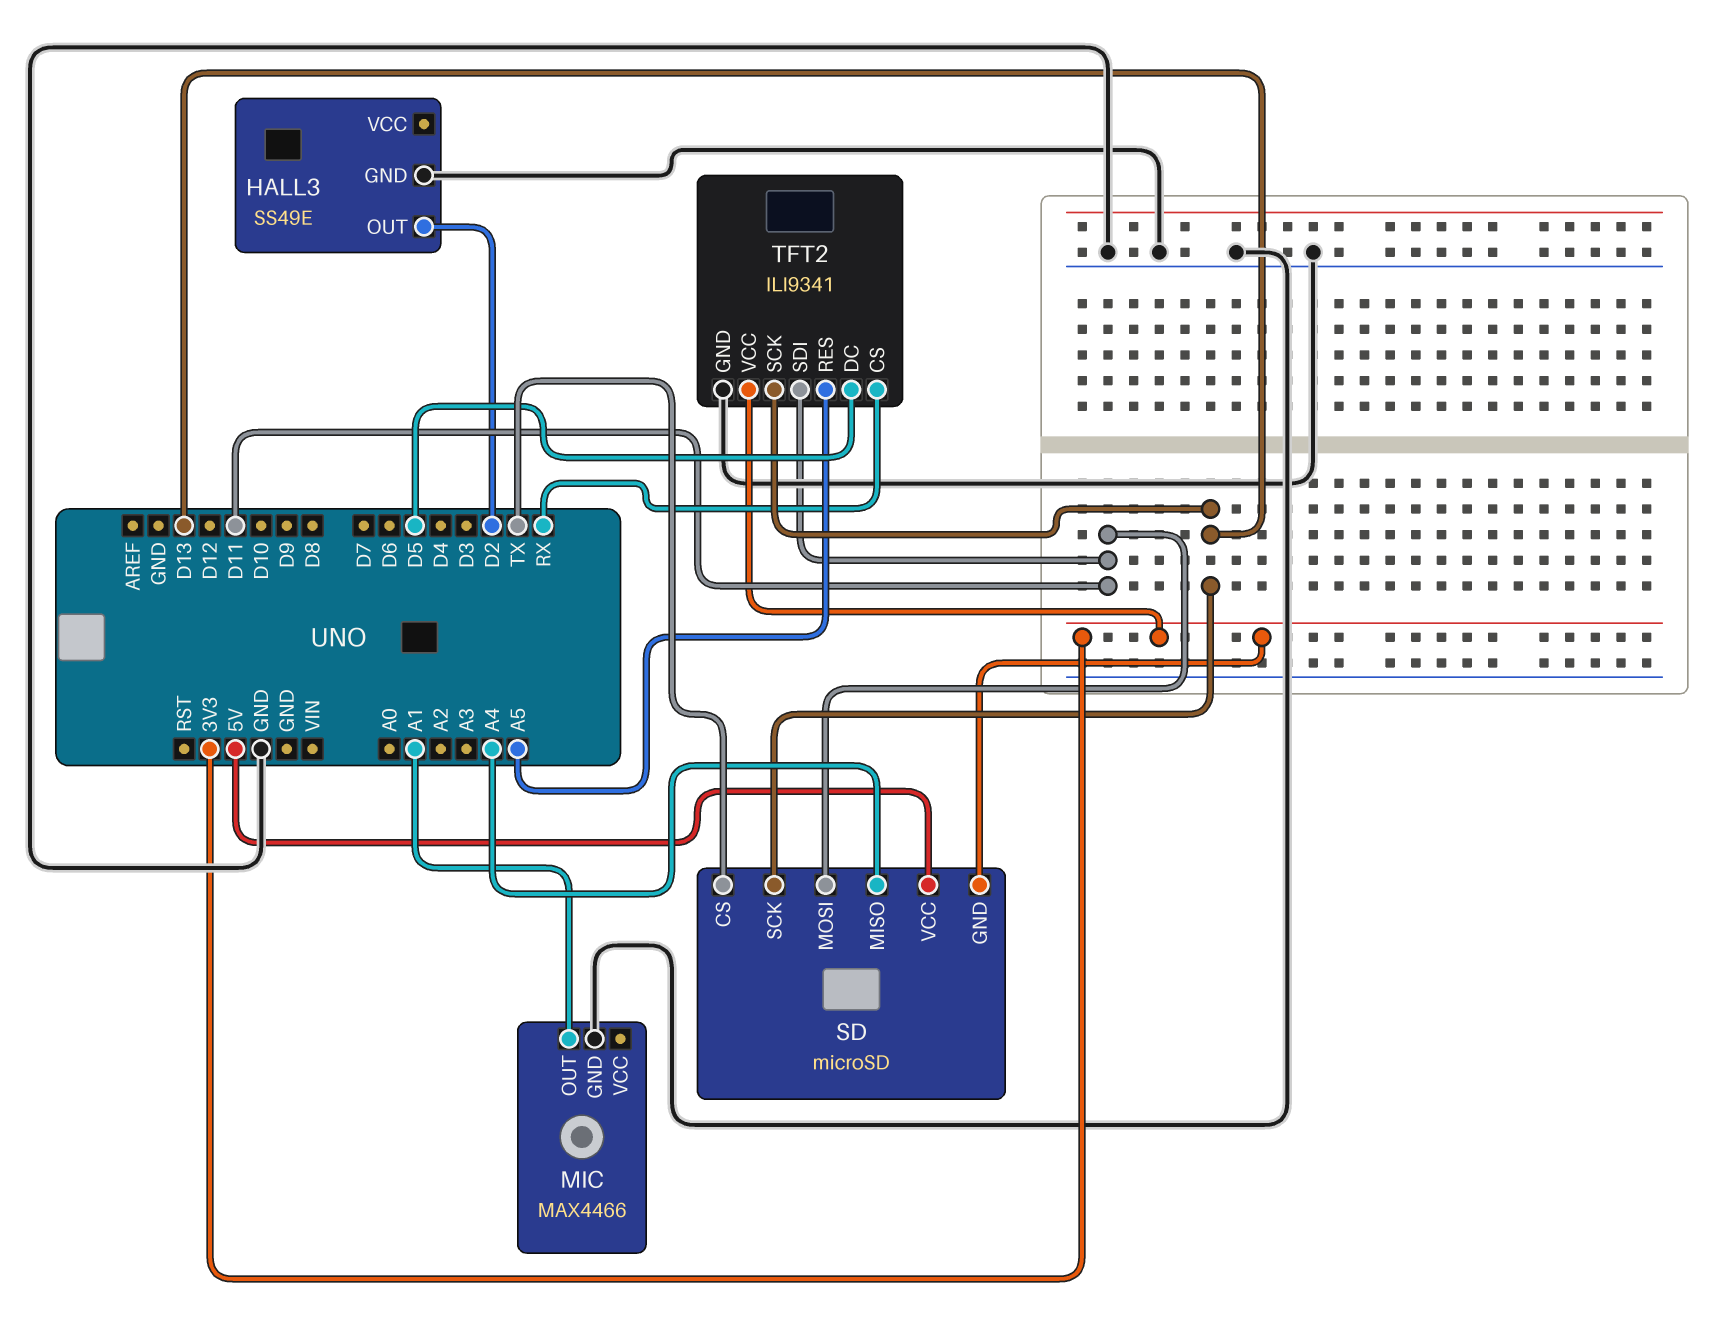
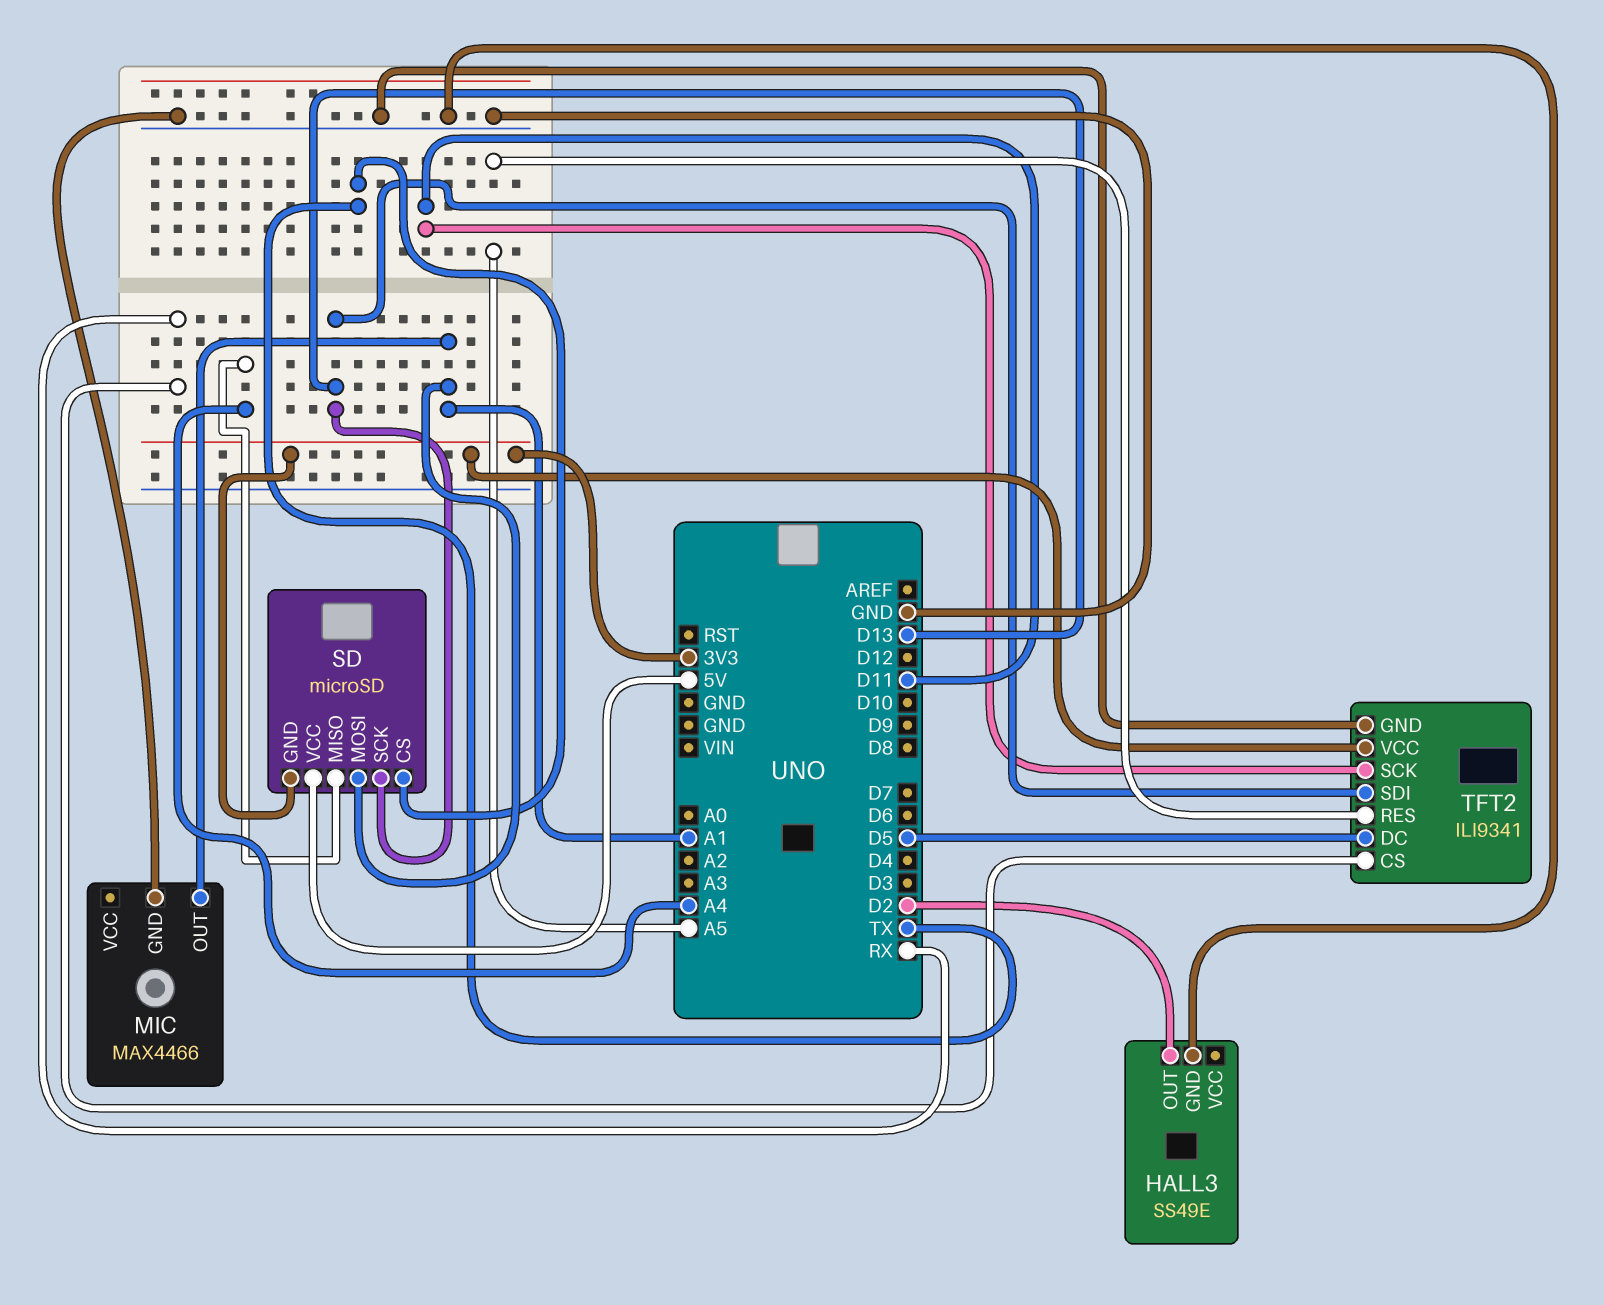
SD pin MOSI: D11 -> A1
TFT2 pin SCK: D13 -> D11
TFT2 pin SDI: D11 -> D13

